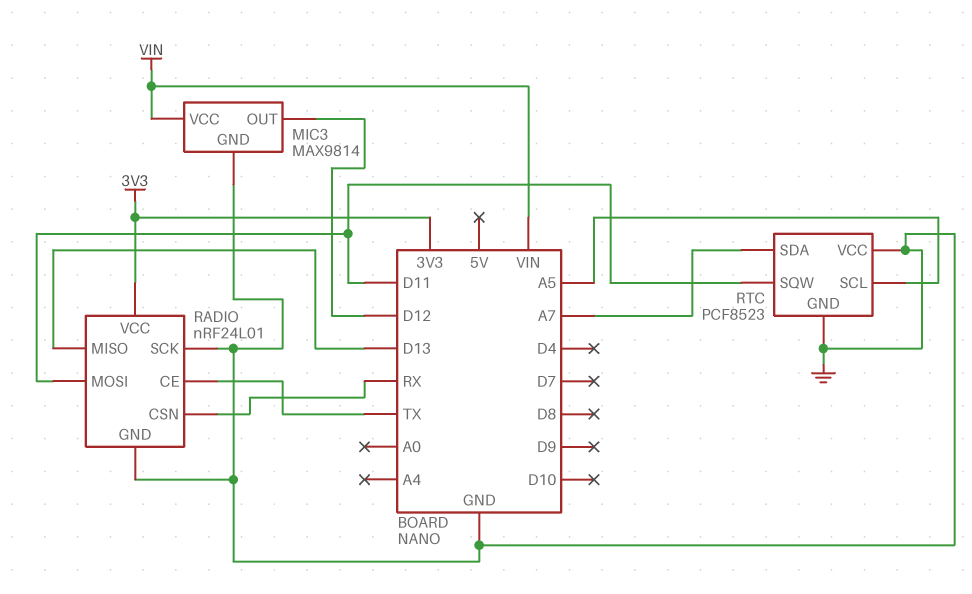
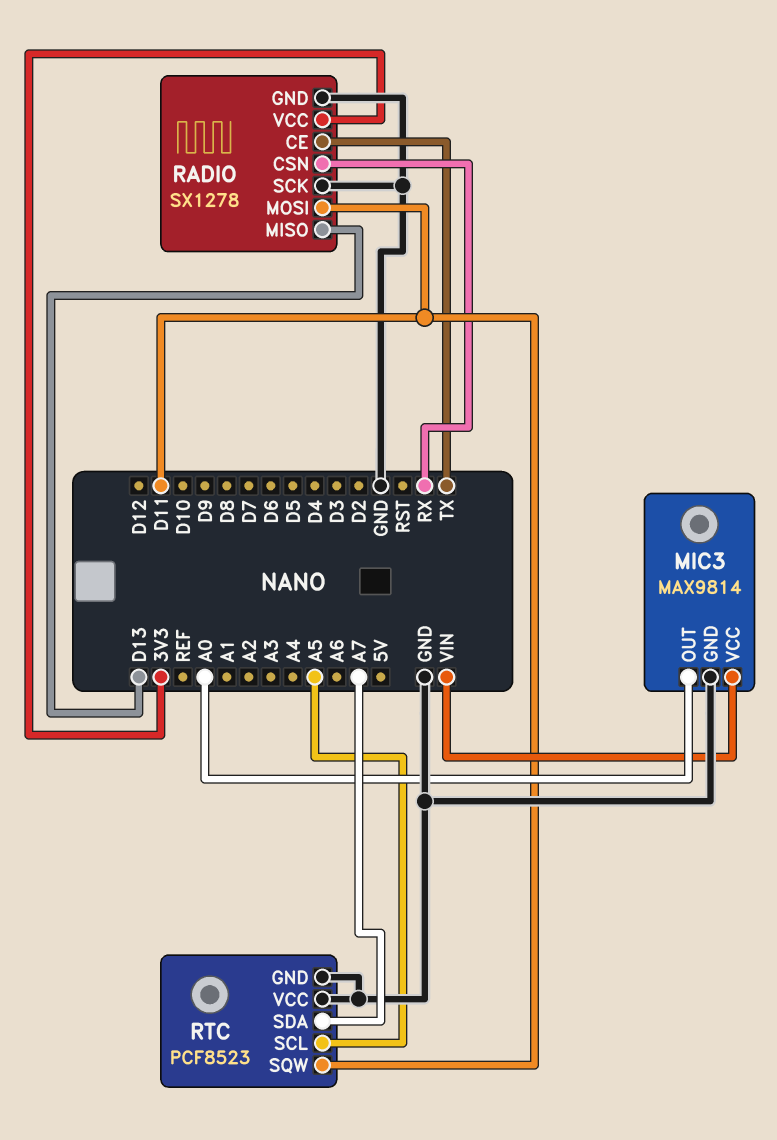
MIC3 pin OUT: D12 -> A0
RADIO: nRF24L01 -> SX1278

